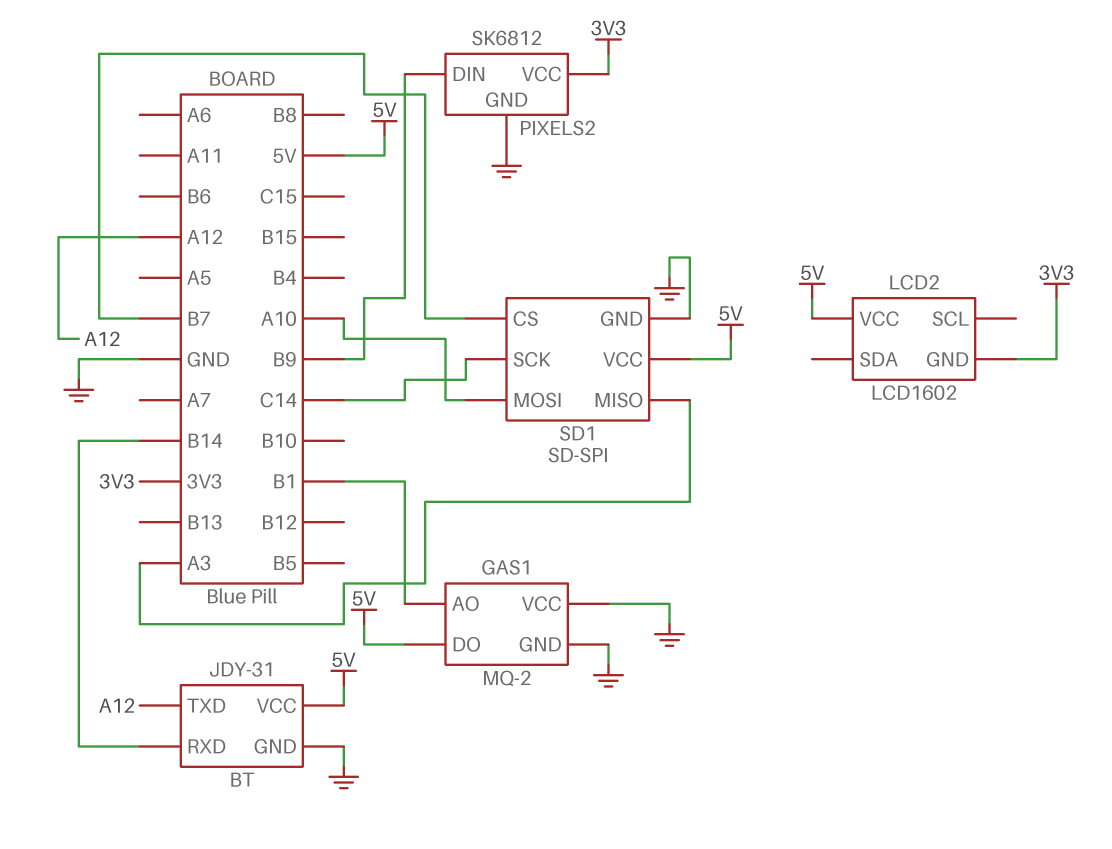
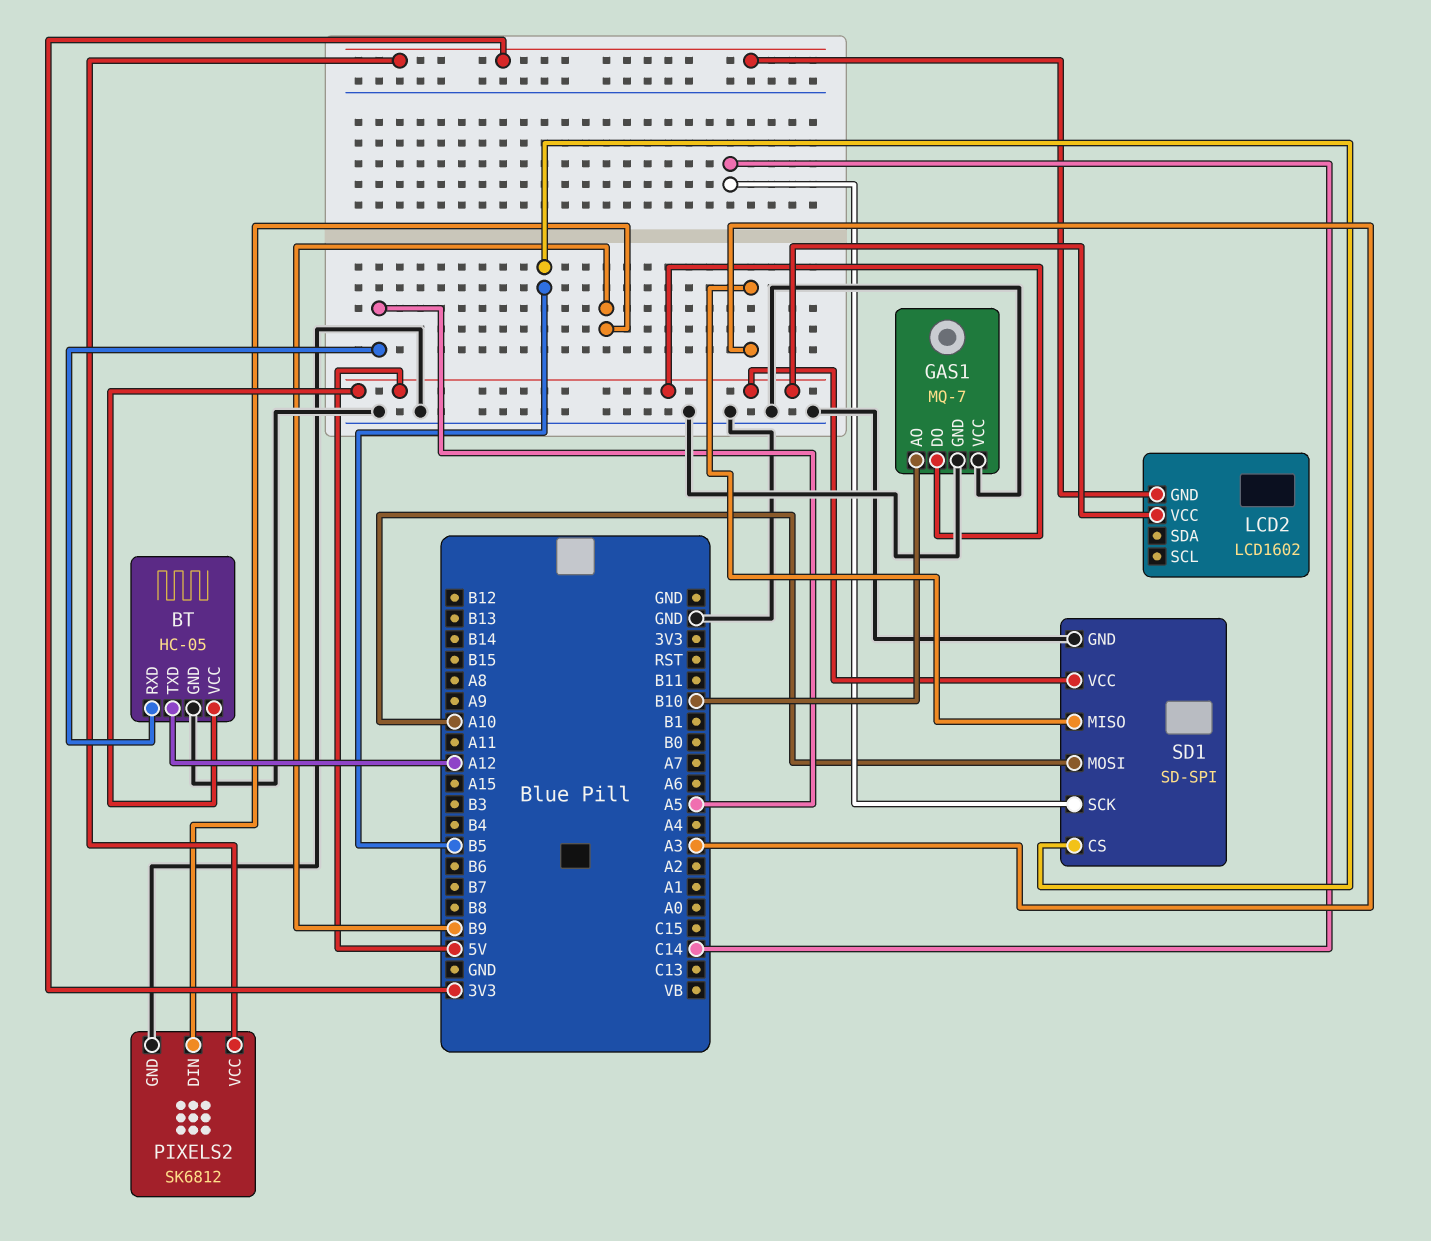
BT: JDY-31 -> HC-05
BT pin RXD: B14 -> A5
GAS1: MQ-2 -> MQ-7
GAS1 pin AO: B1 -> B10
SD1 pin CS: B7 -> B5

